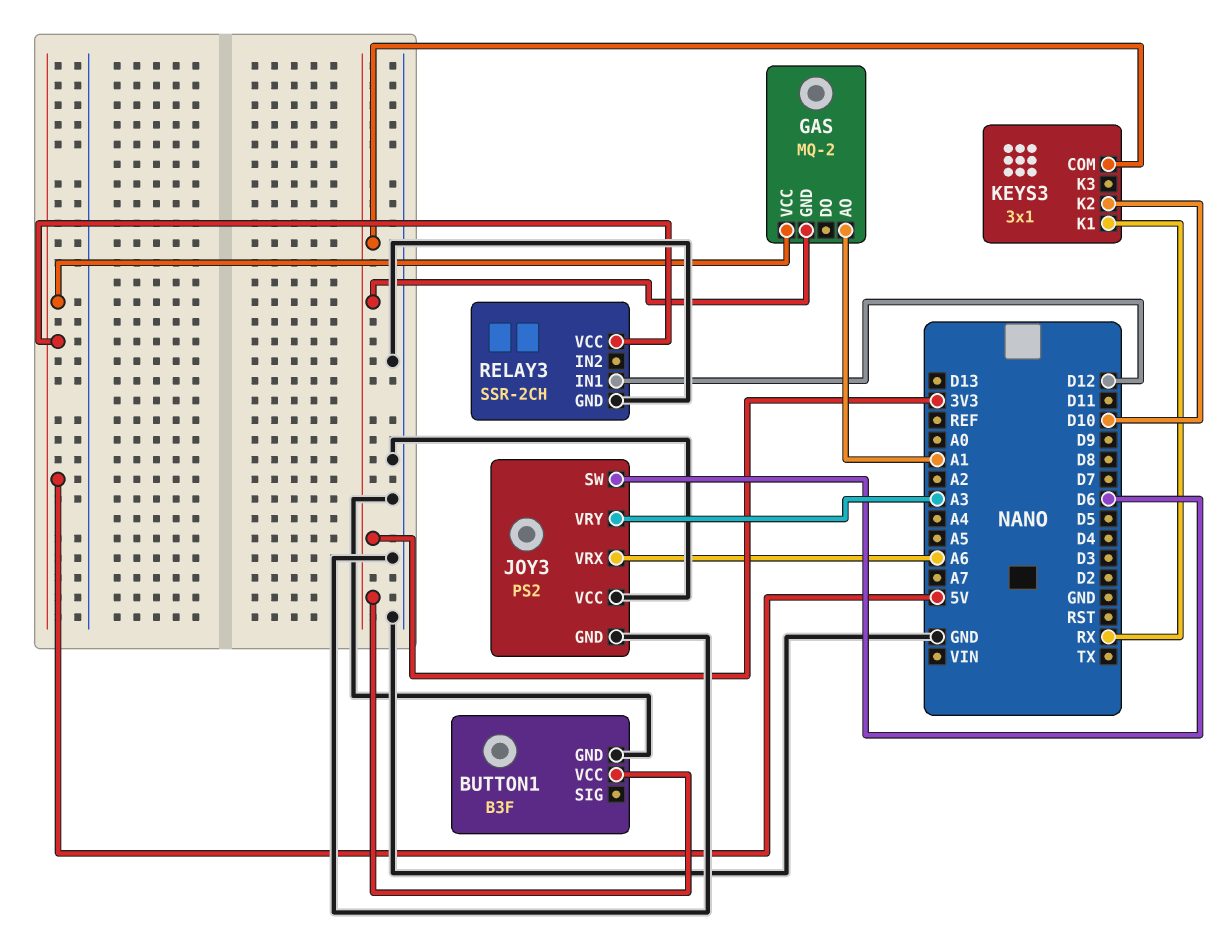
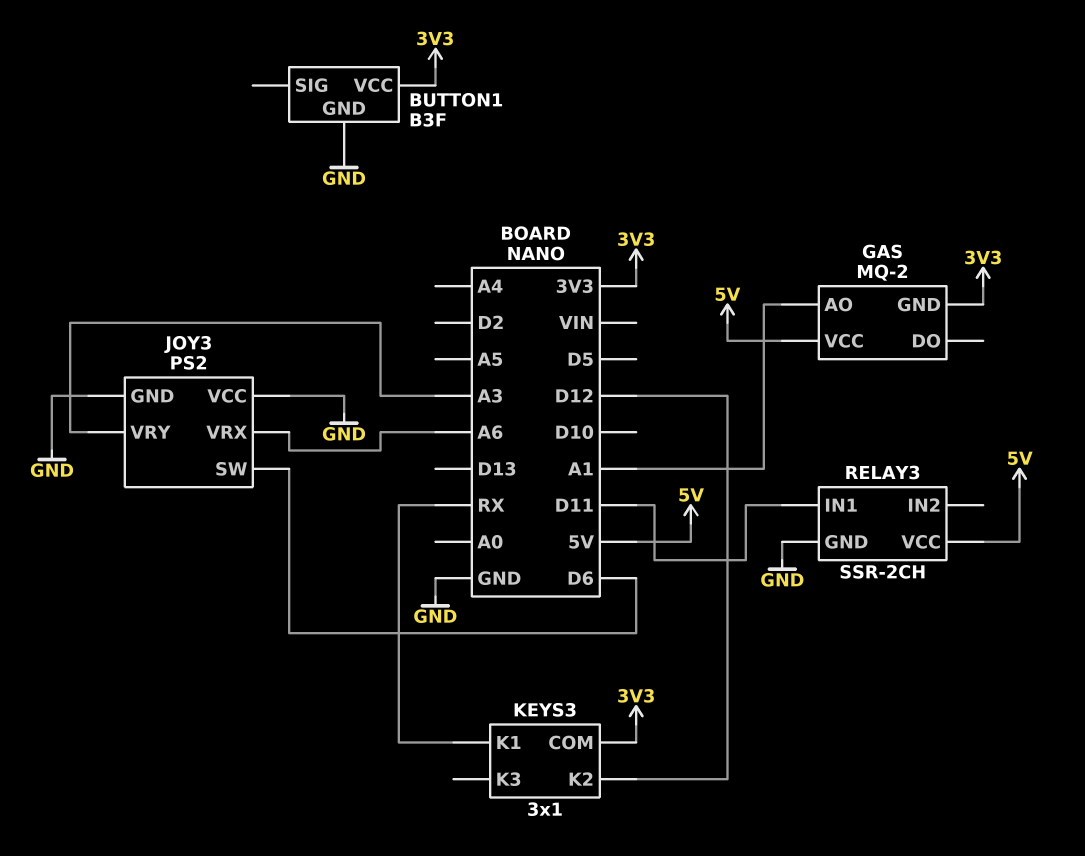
KEYS3 pin K2: D10 -> D12
RELAY3 pin IN1: D12 -> D11

